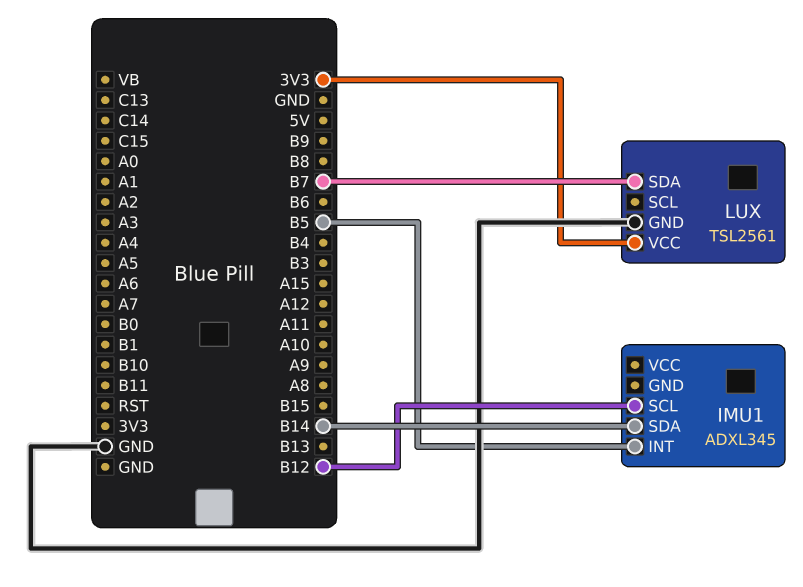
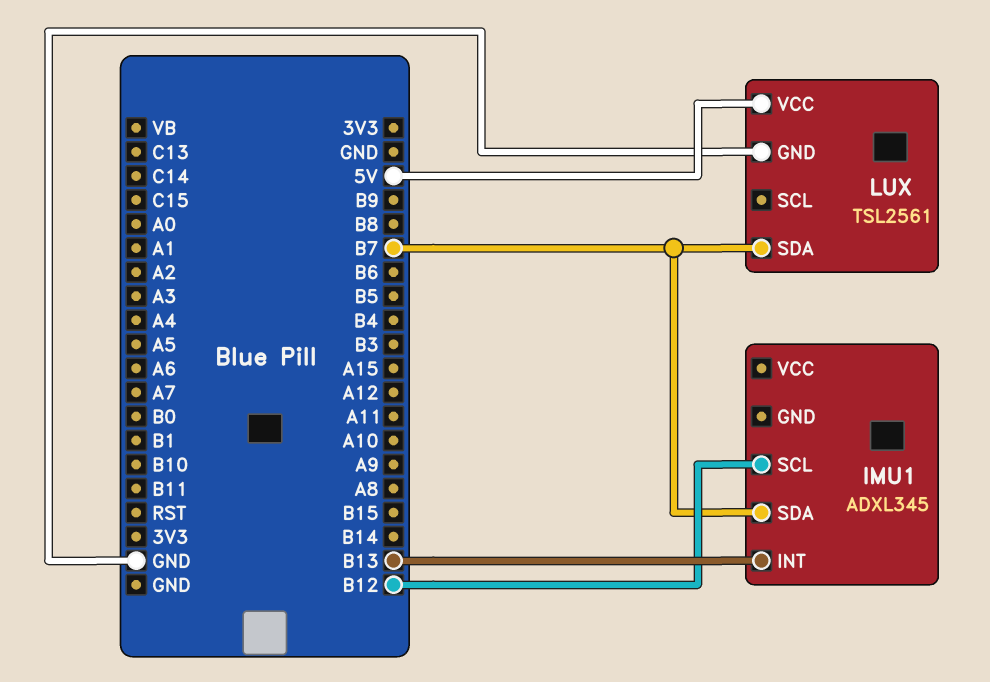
IMU1 pin INT: B5 -> B13
IMU1 pin SDA: B14 -> B7
LUX pin VCC: 3V3 -> 5V

